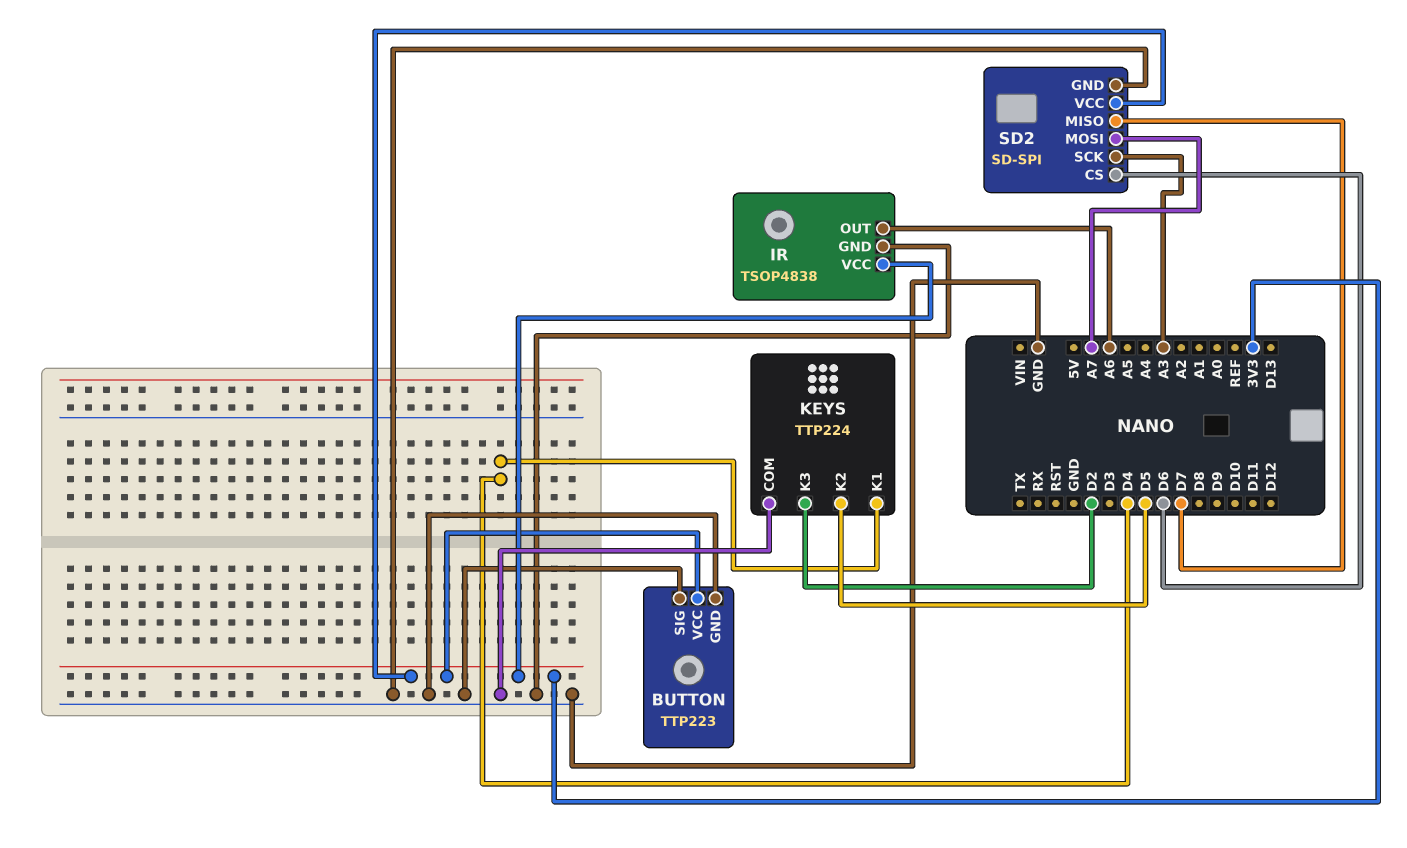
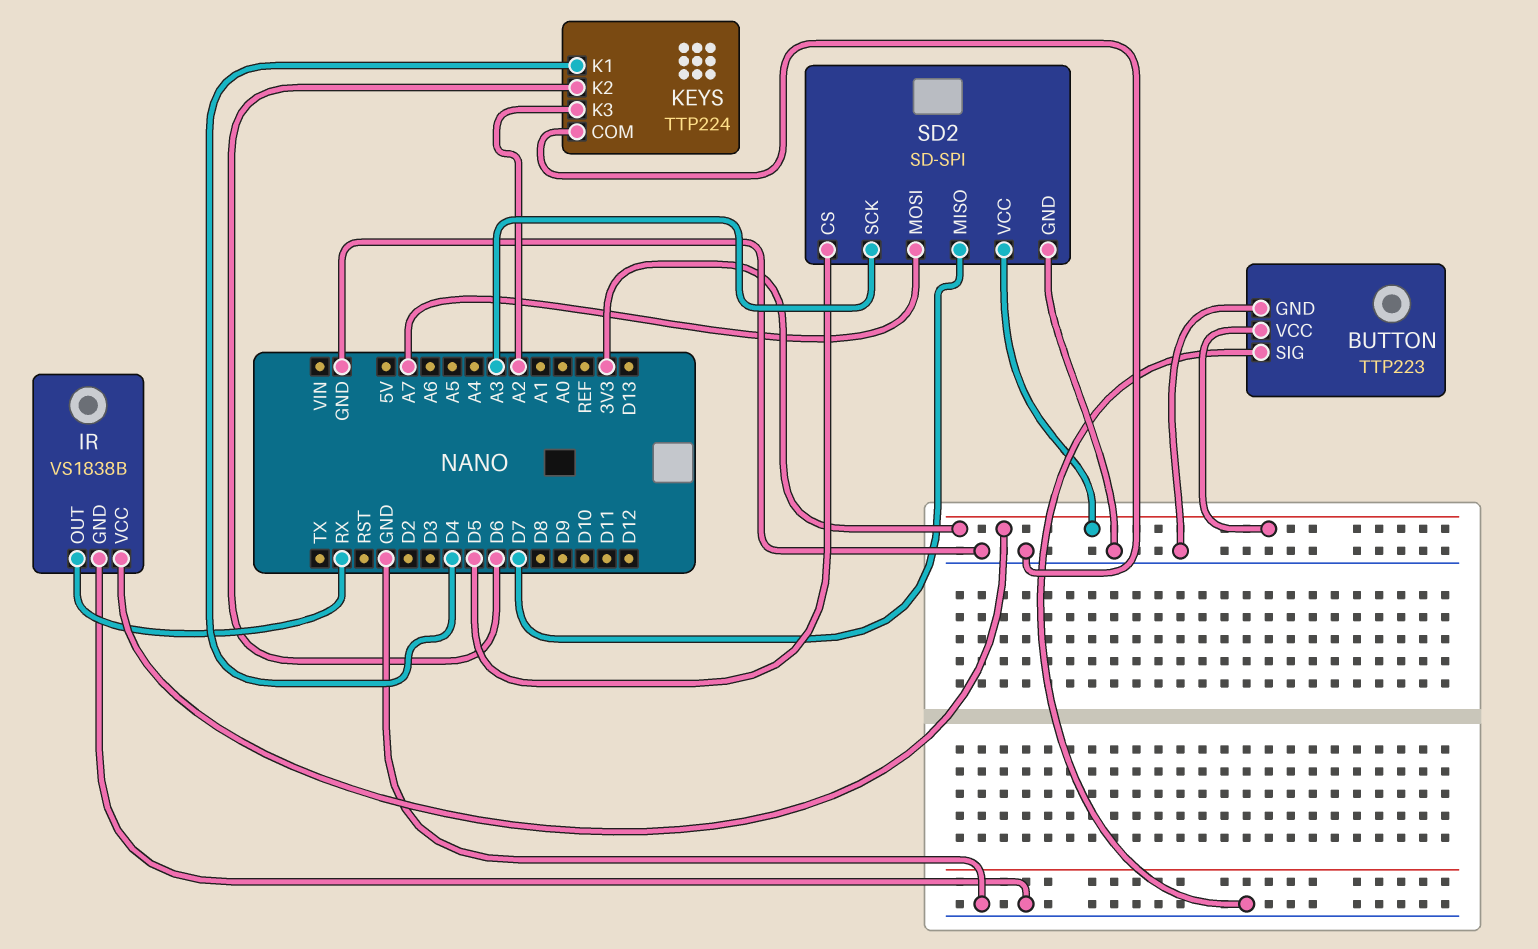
IR: TSOP4838 -> VS1838B
IR pin OUT: A6 -> RX
KEYS pin K2: D5 -> D6
KEYS pin K3: D2 -> A2
SD2 pin CS: D6 -> D5

